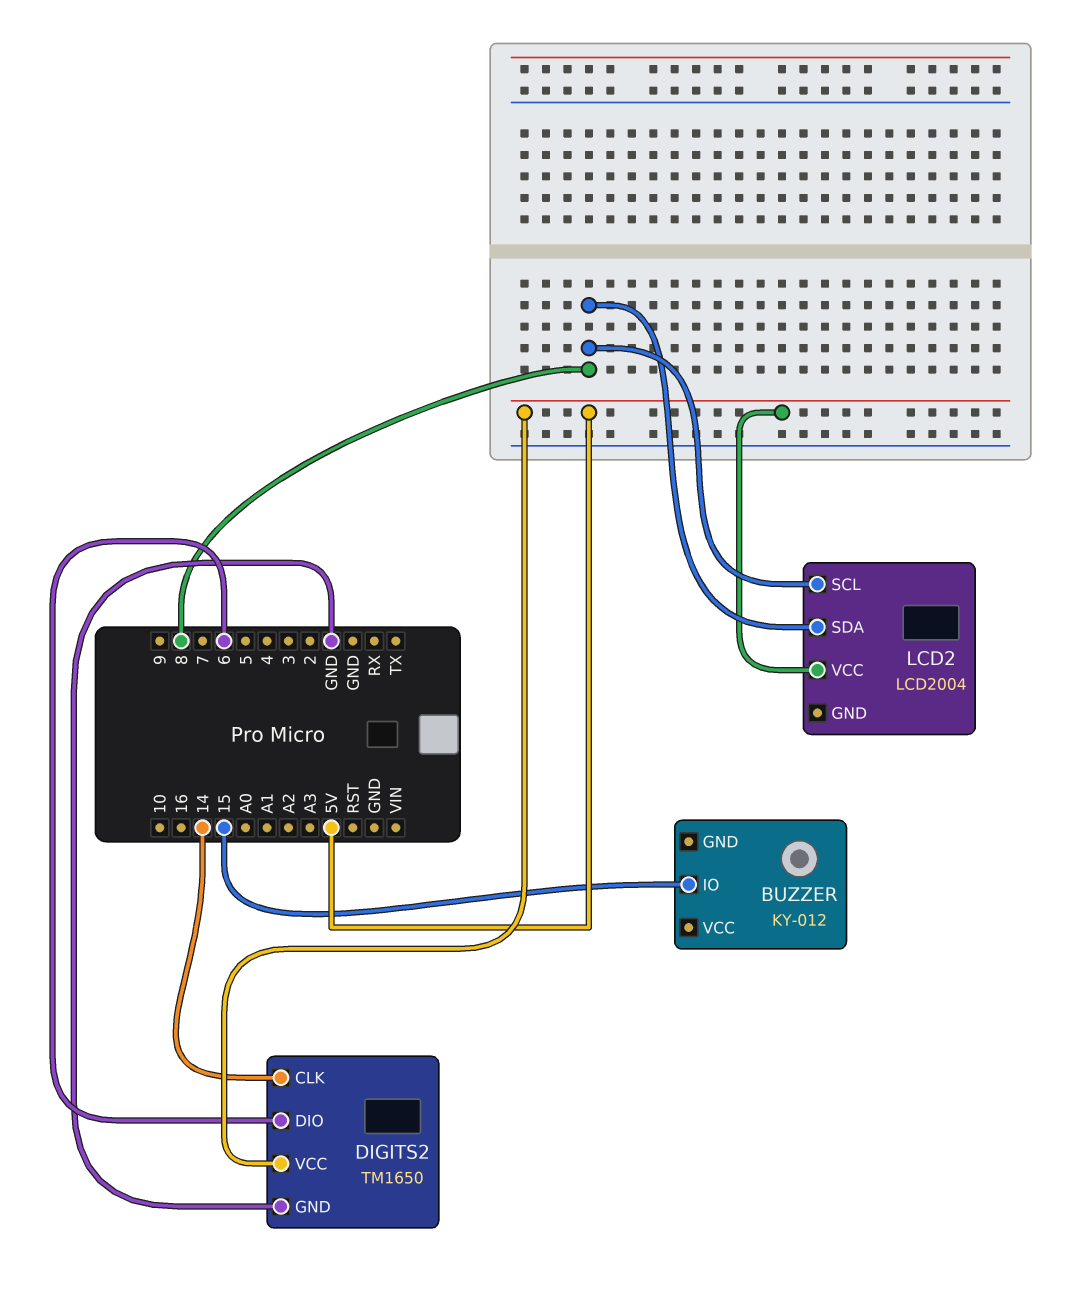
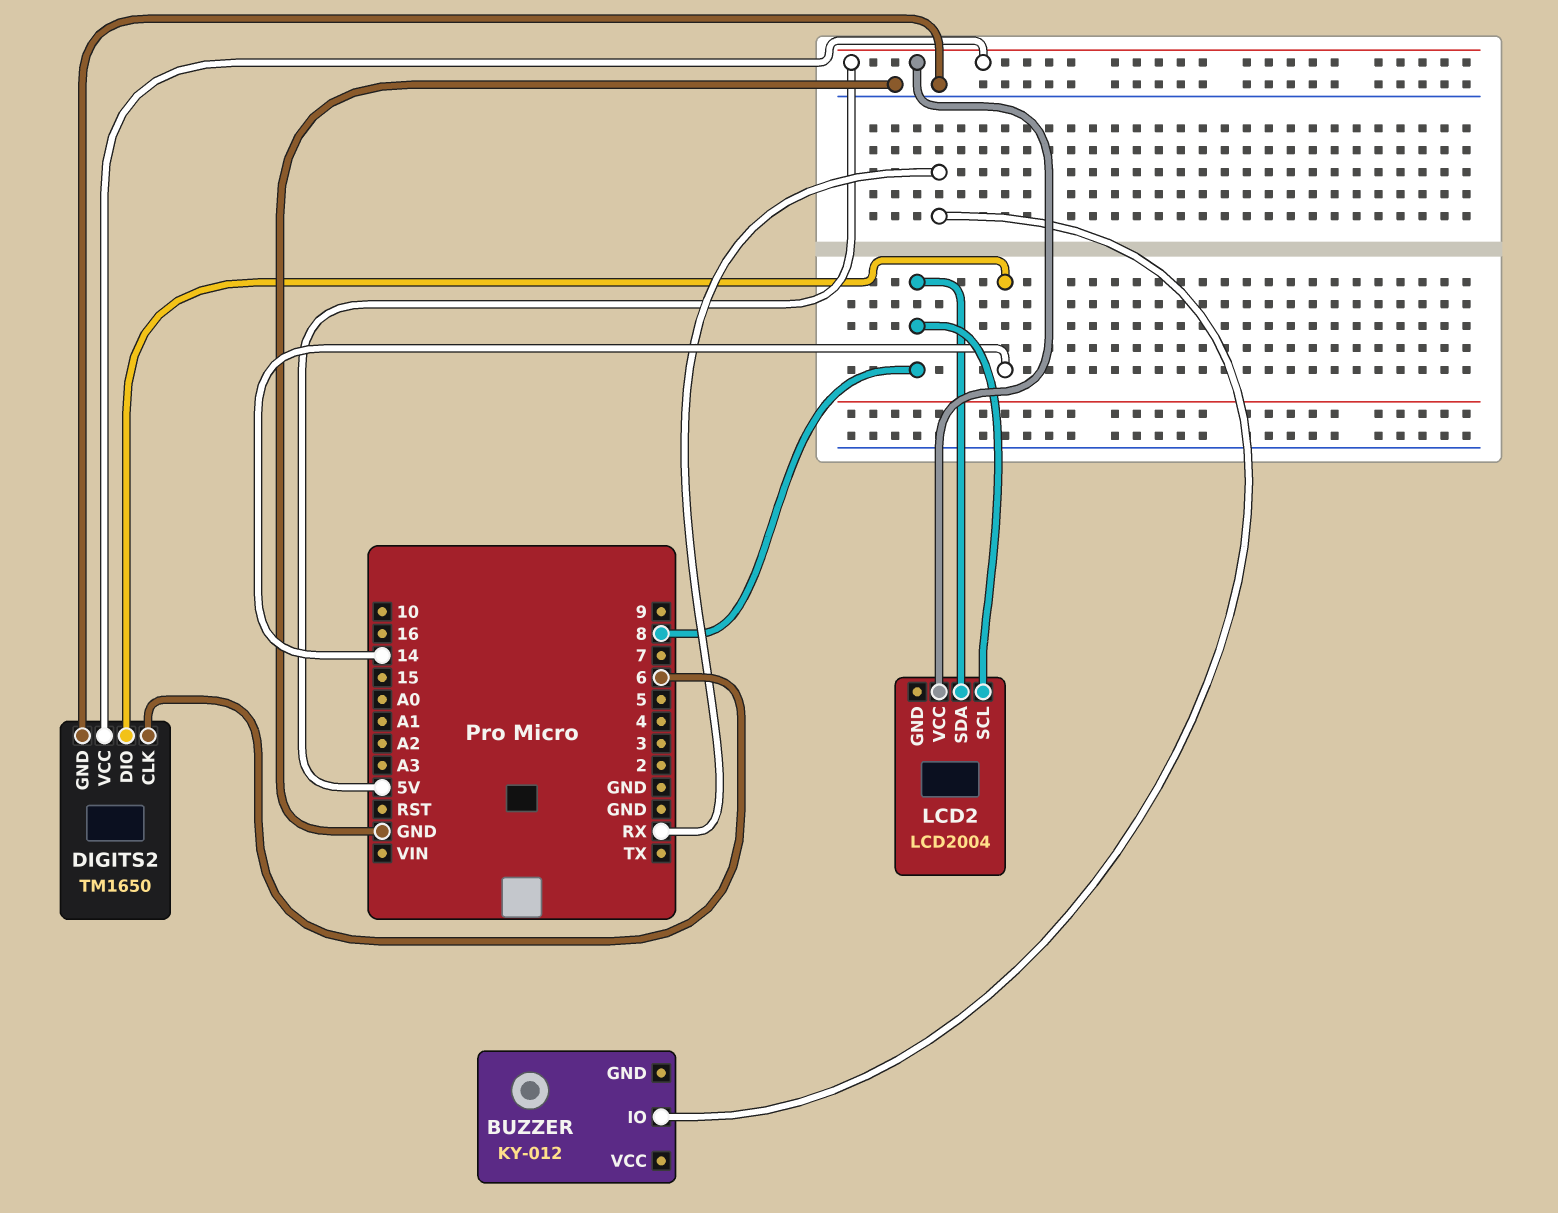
BUZZER pin IO: 15 -> RX
DIGITS2 pin CLK: 14 -> 6
DIGITS2 pin DIO: 6 -> 14

